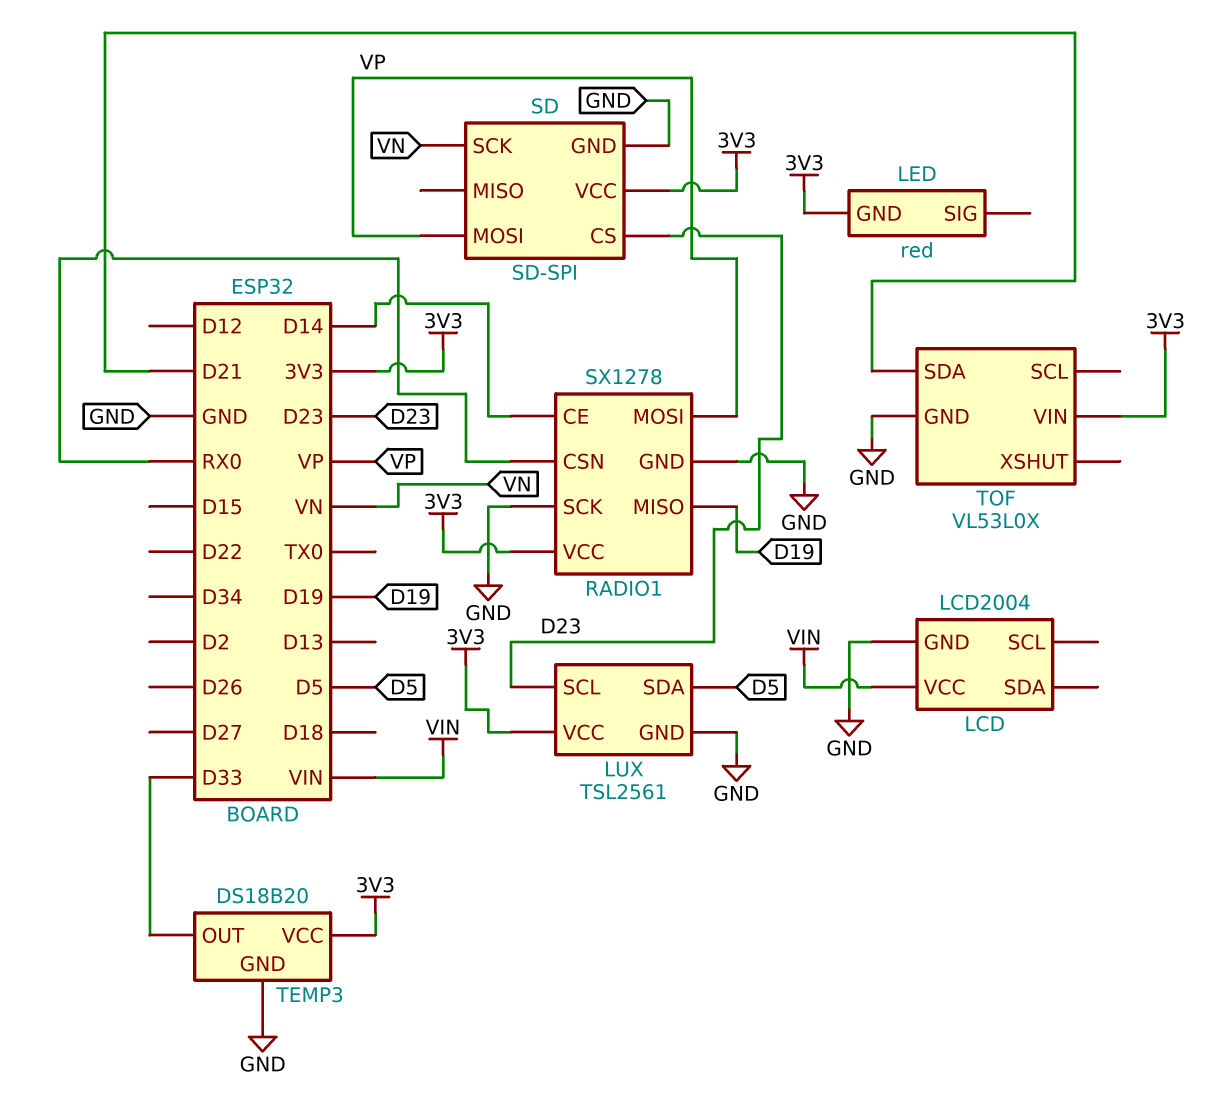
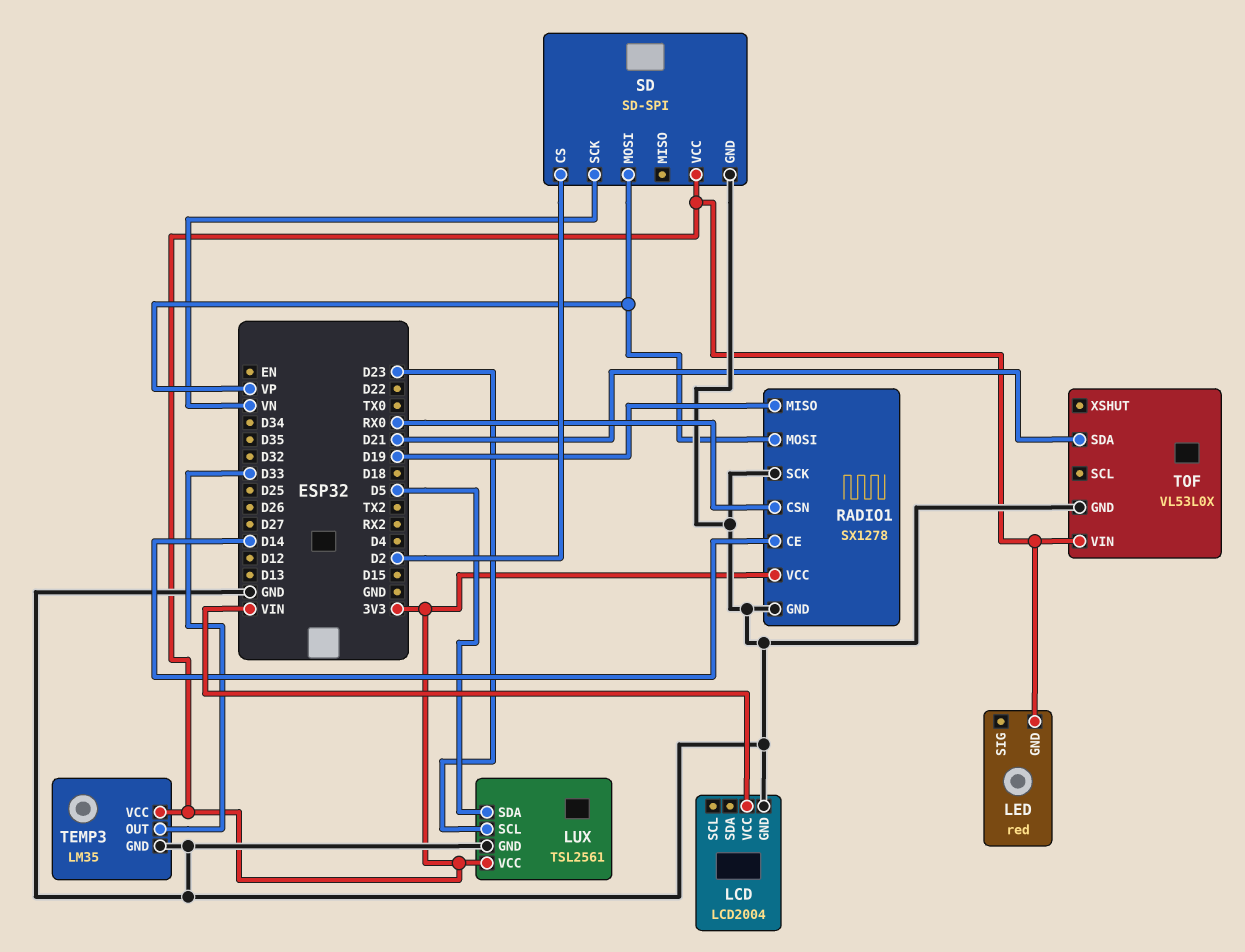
SD pin CS: D23 -> D2
TEMP3: DS18B20 -> LM35

